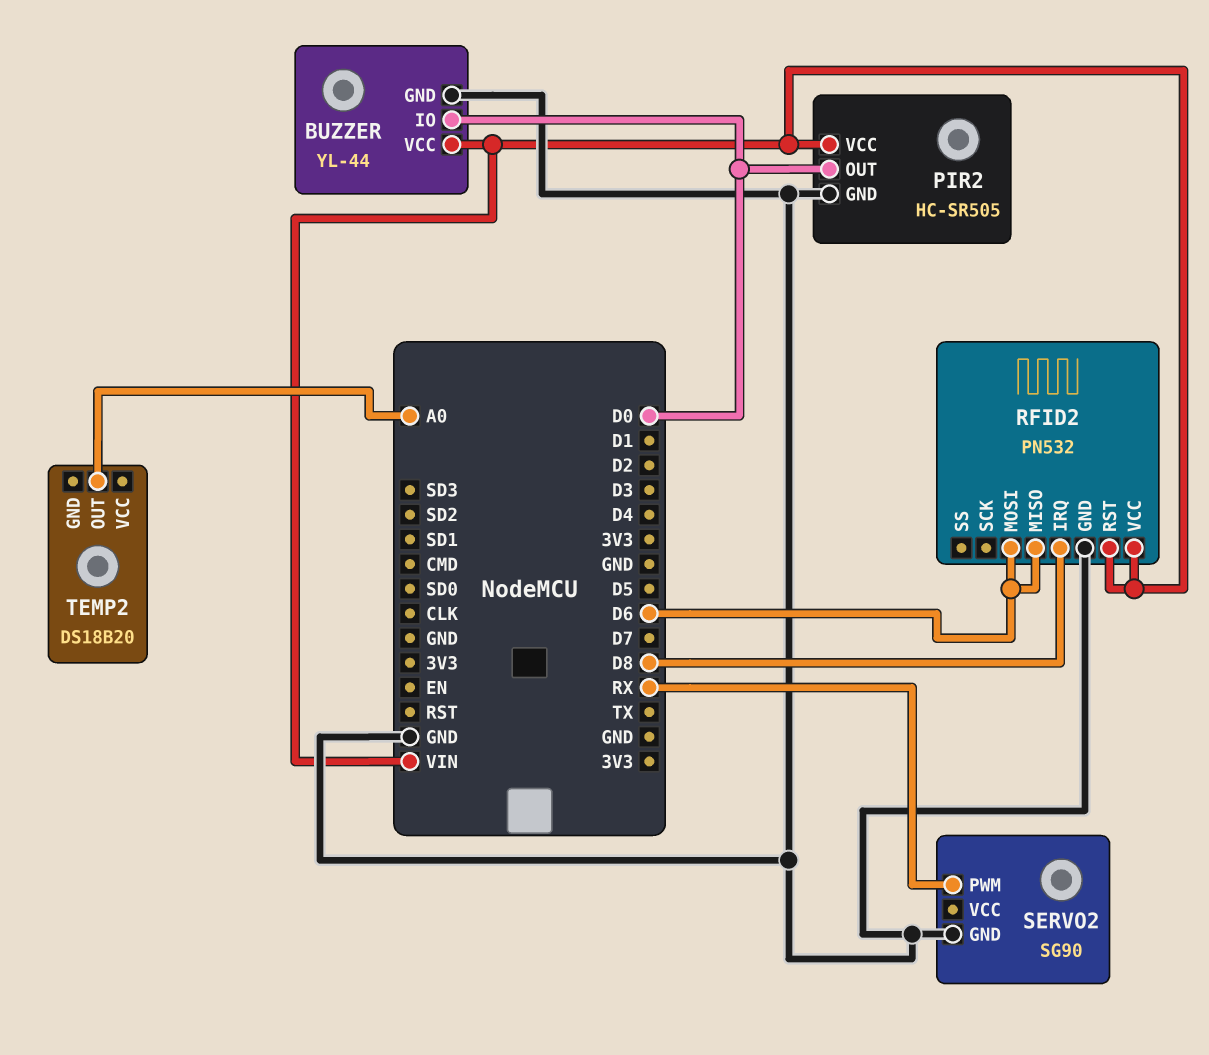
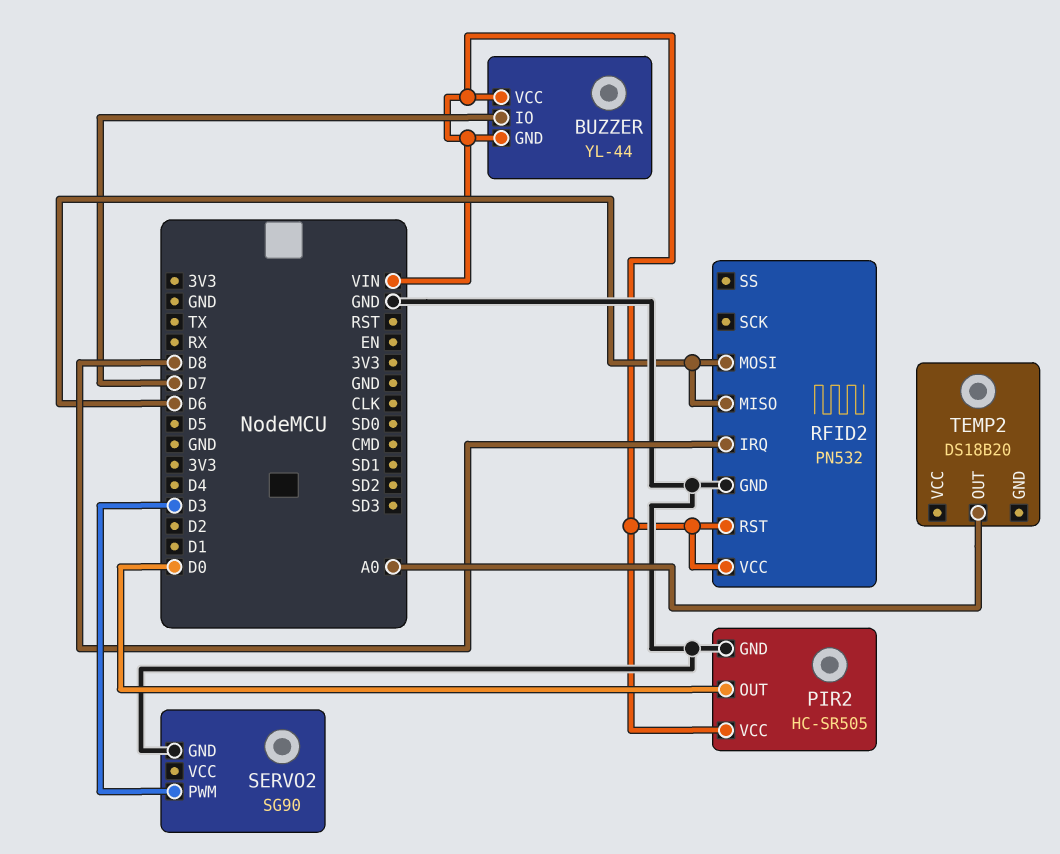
BUZZER pin GND: GND -> VIN
BUZZER pin IO: D0 -> D7
SERVO2 pin PWM: RX -> D3

